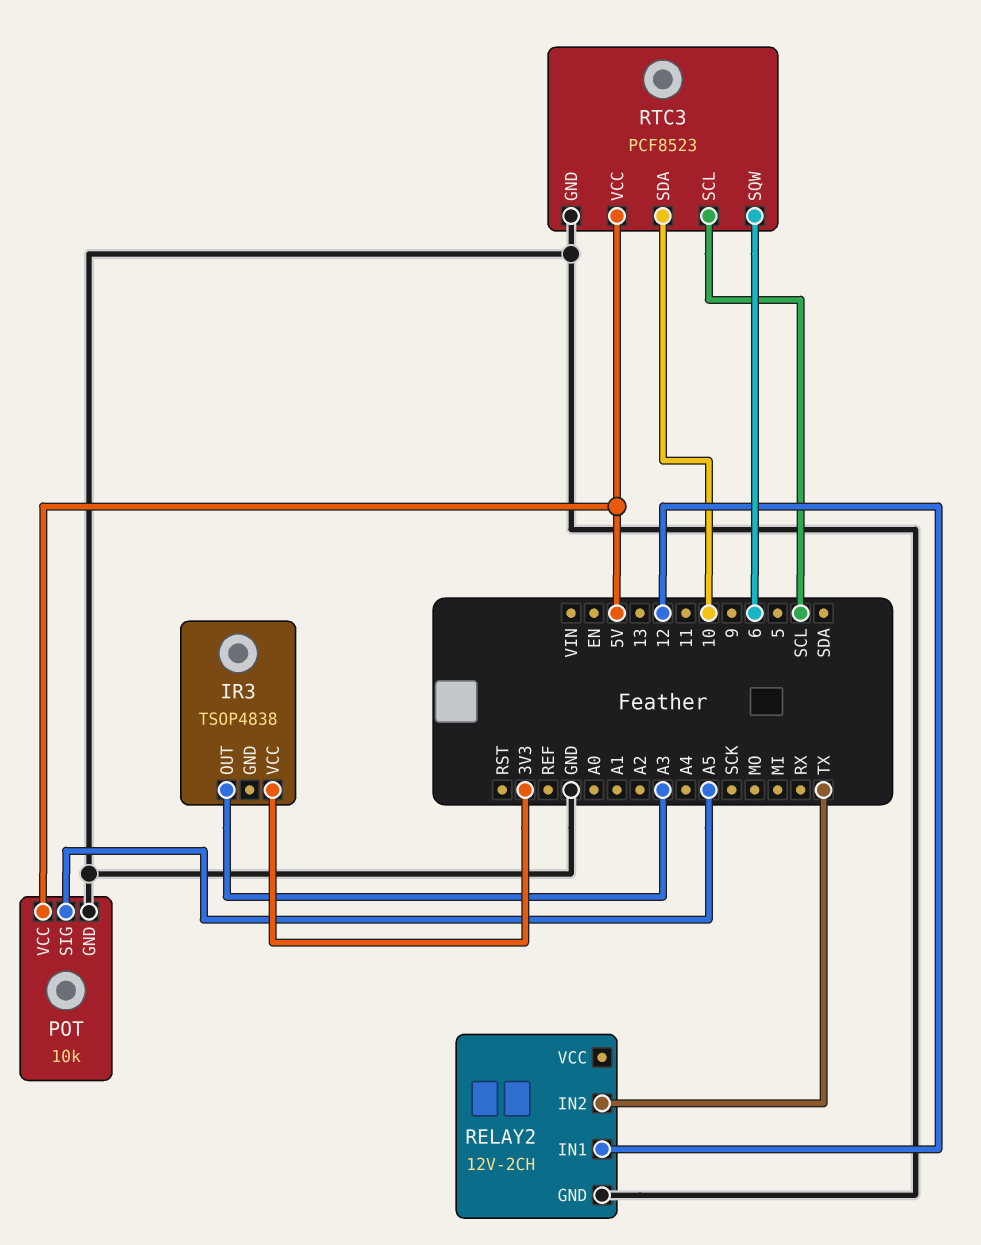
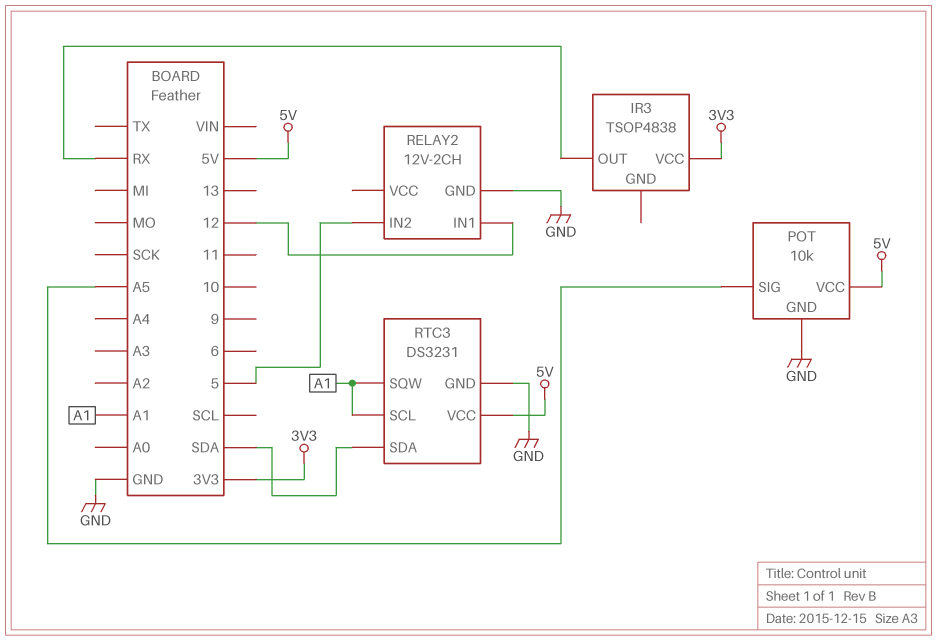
IR3 pin OUT: A3 -> RX
RELAY2 pin IN2: TX -> 5
RTC3: PCF8523 -> DS3231
RTC3 pin SCL: SCL -> A1
RTC3 pin SDA: 10 -> SDA
RTC3 pin SQW: 6 -> A1

